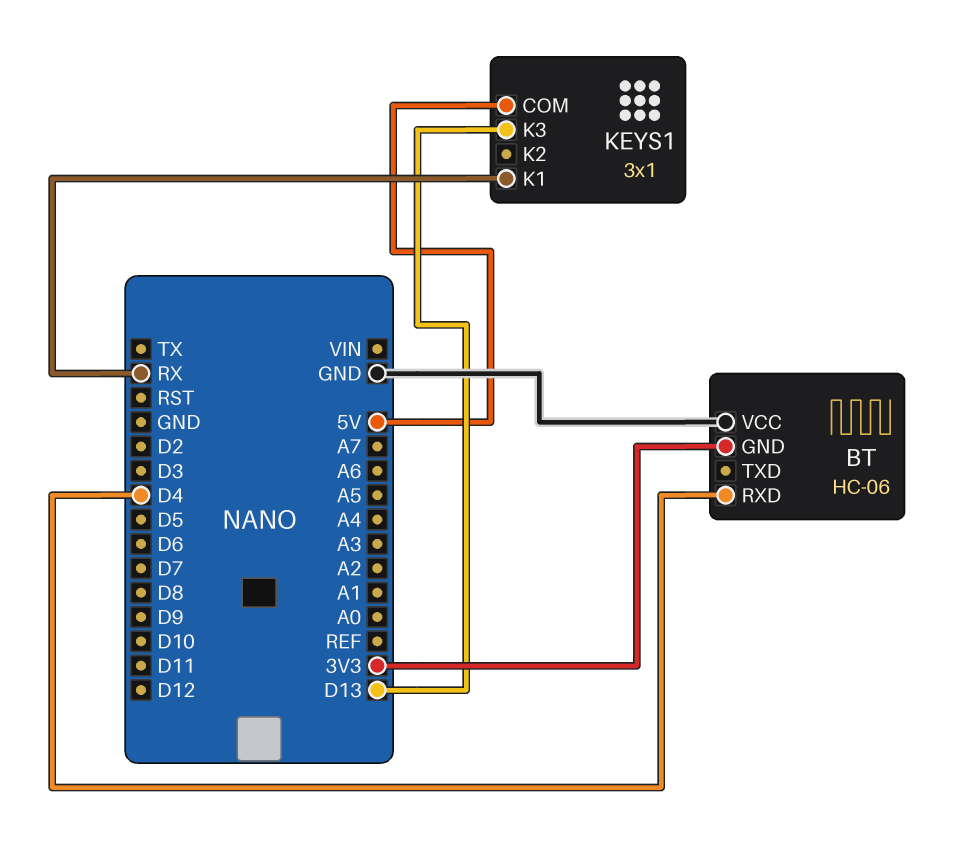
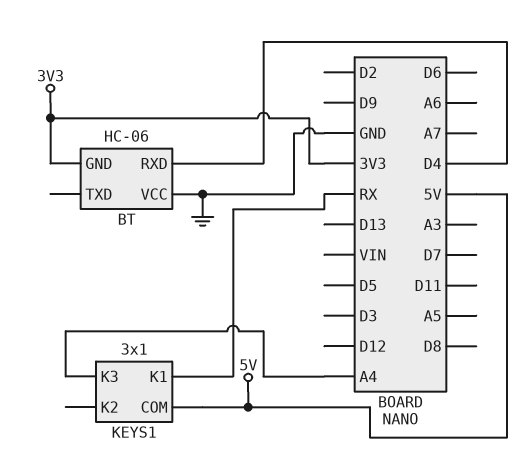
KEYS1 pin K3: D13 -> A4

